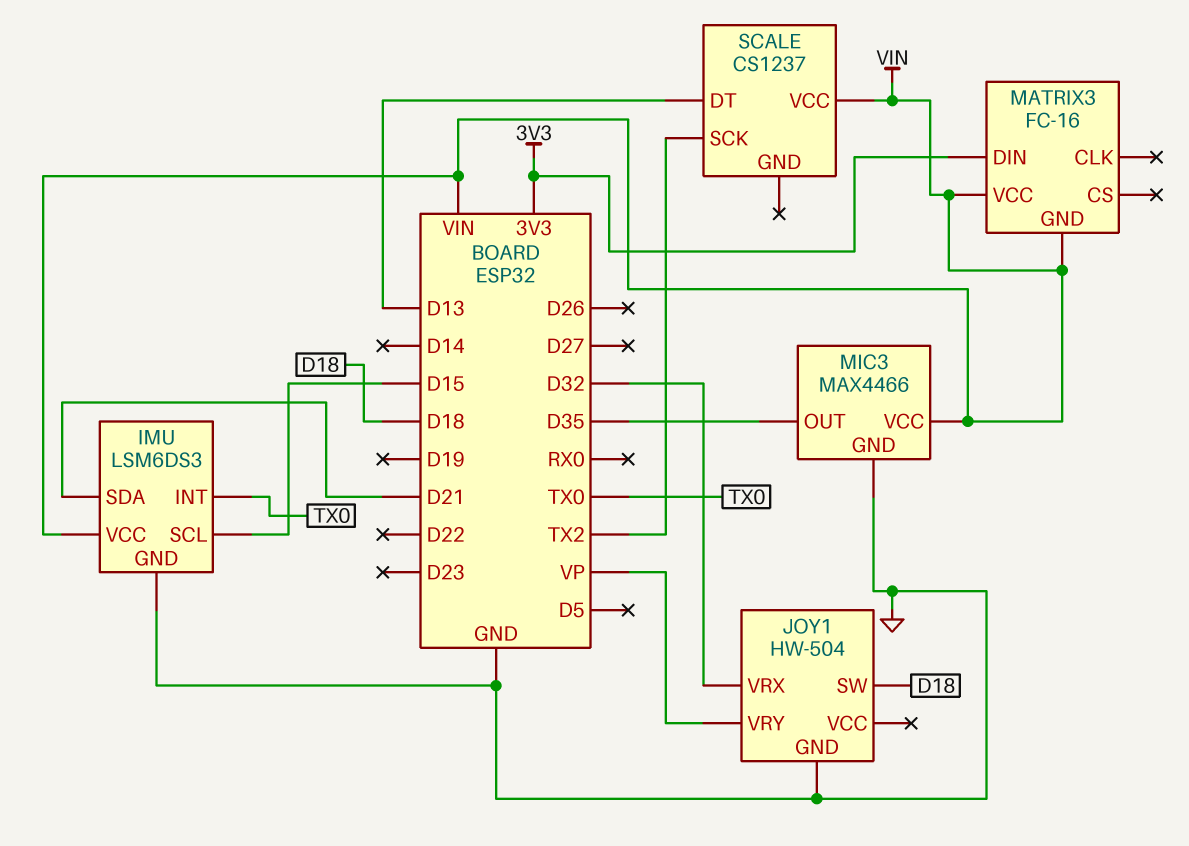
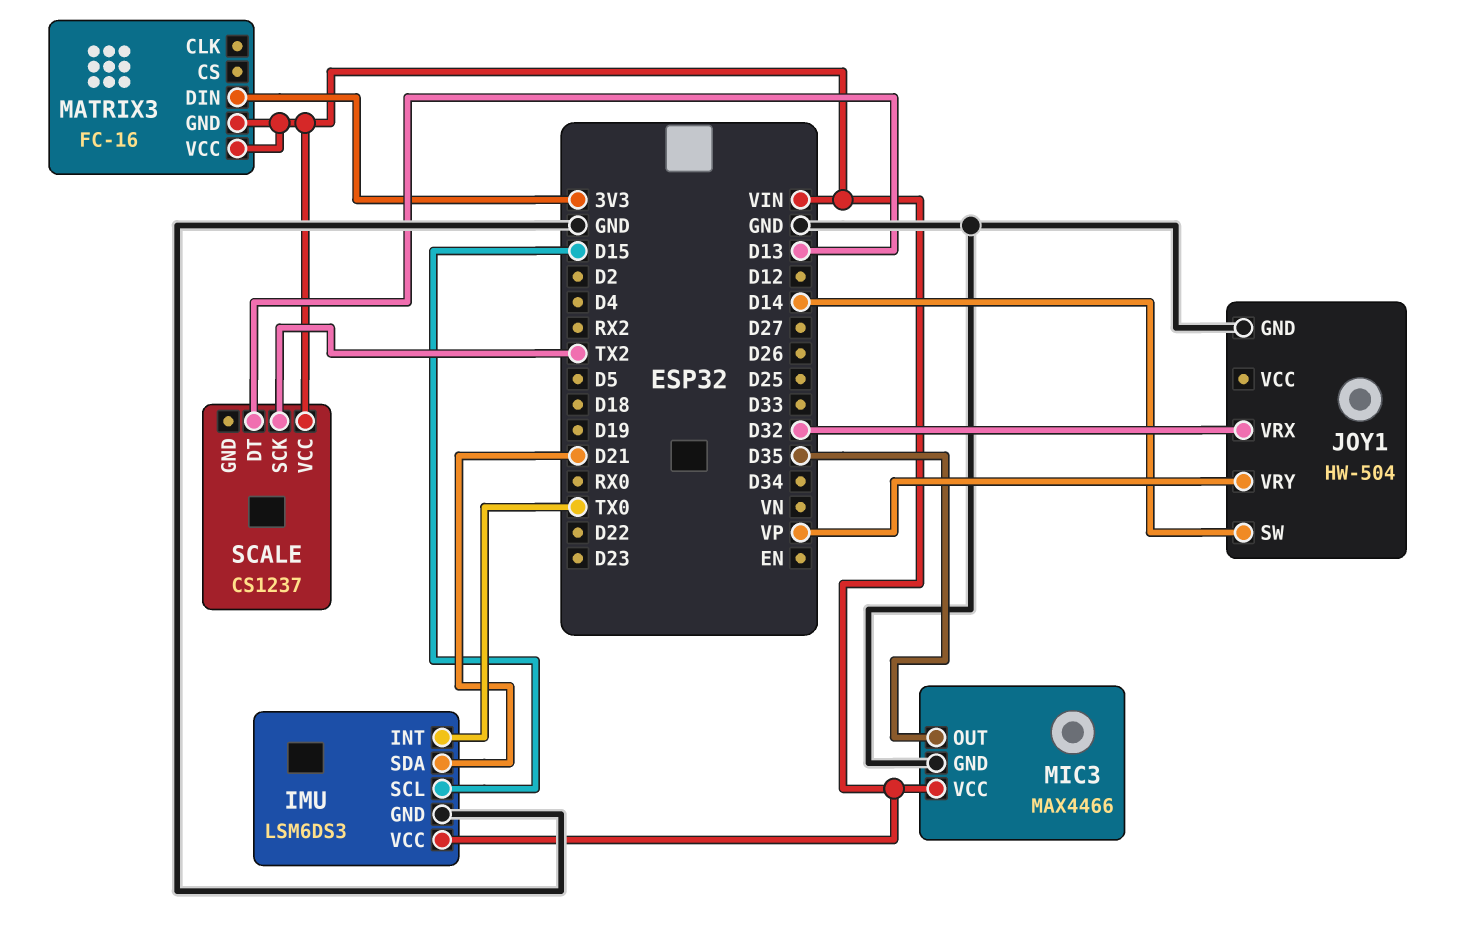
JOY1 pin SW: D18 -> D14

